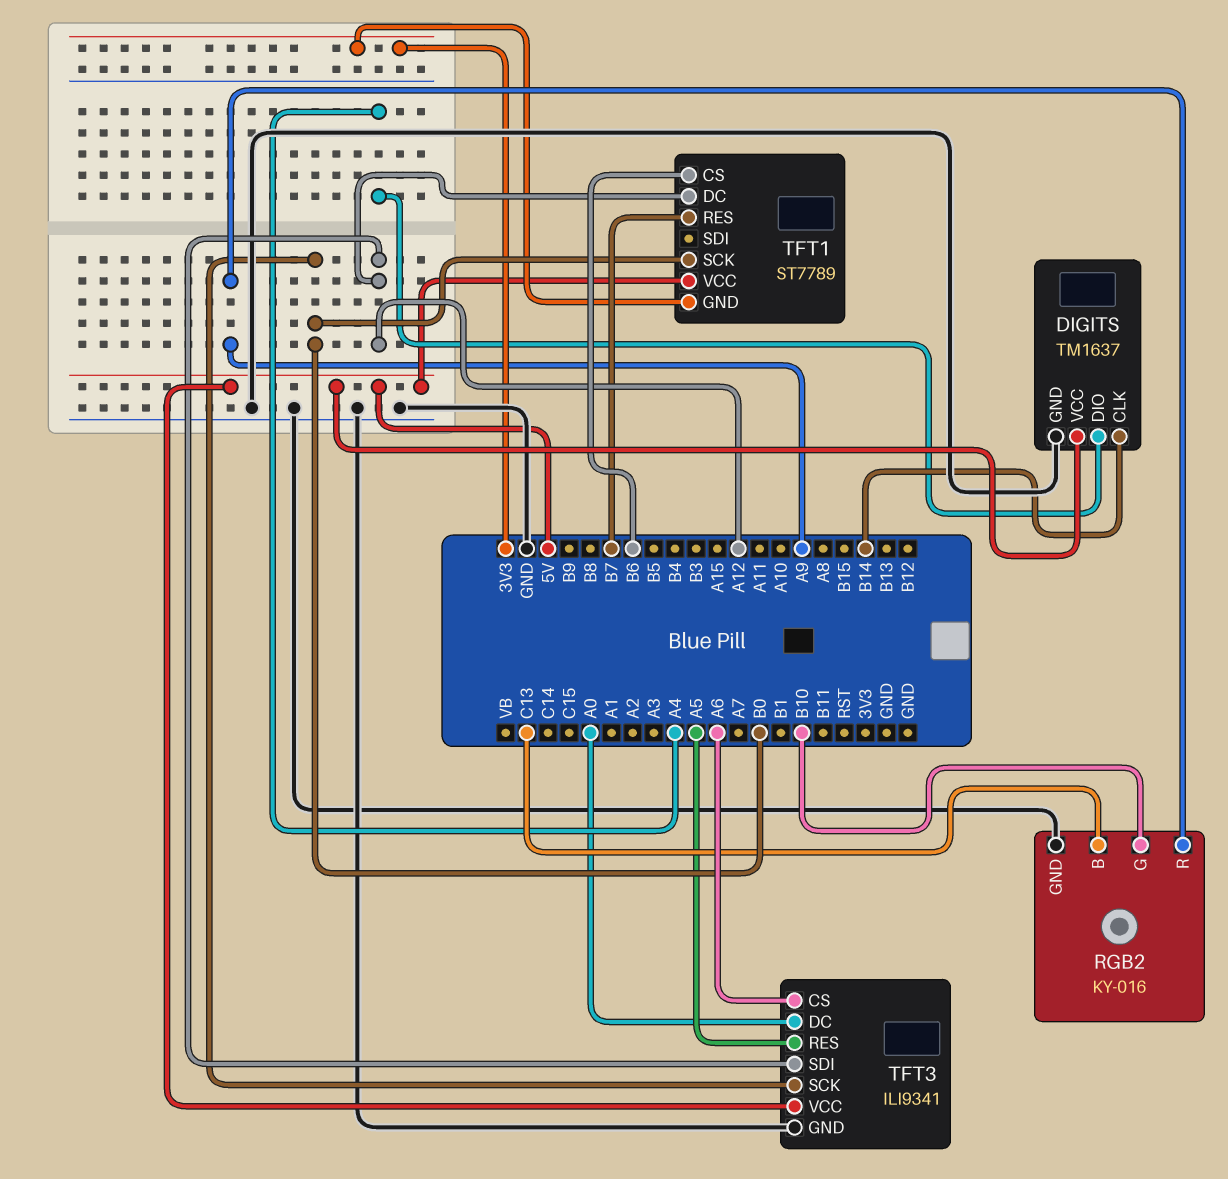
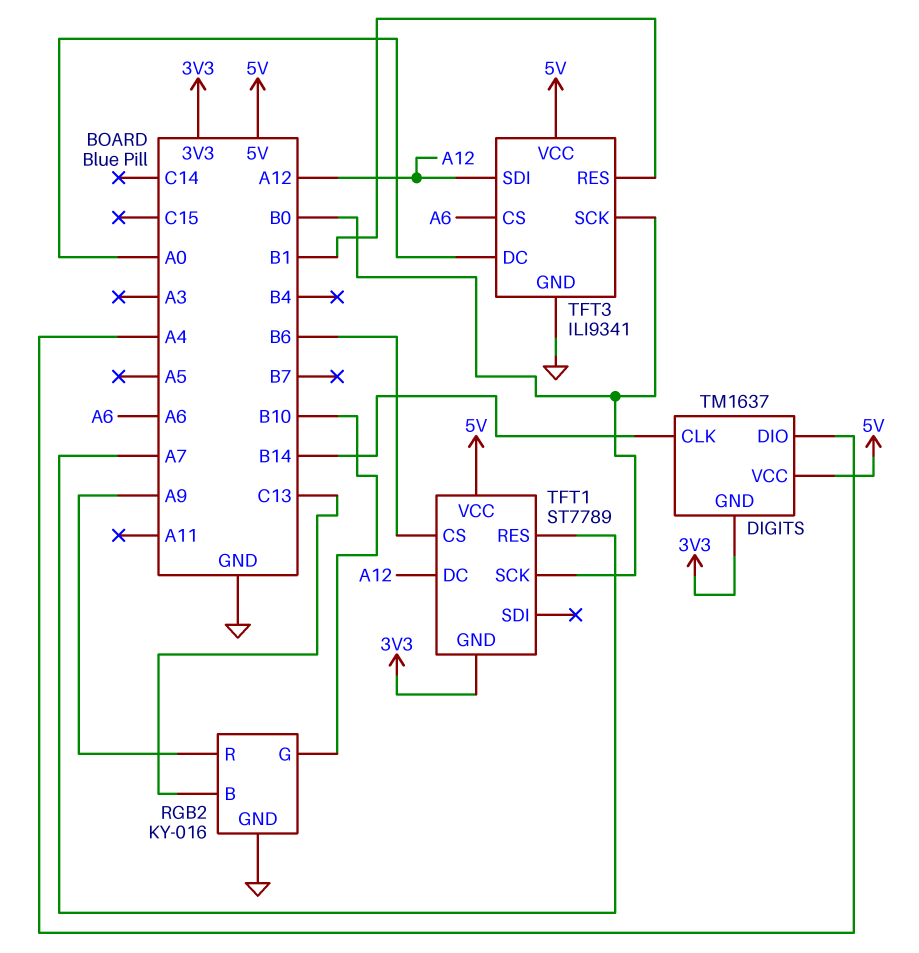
DIGITS pin GND: GND -> 3V3
TFT1 pin RES: B7 -> A7
TFT3 pin RES: A5 -> B1

